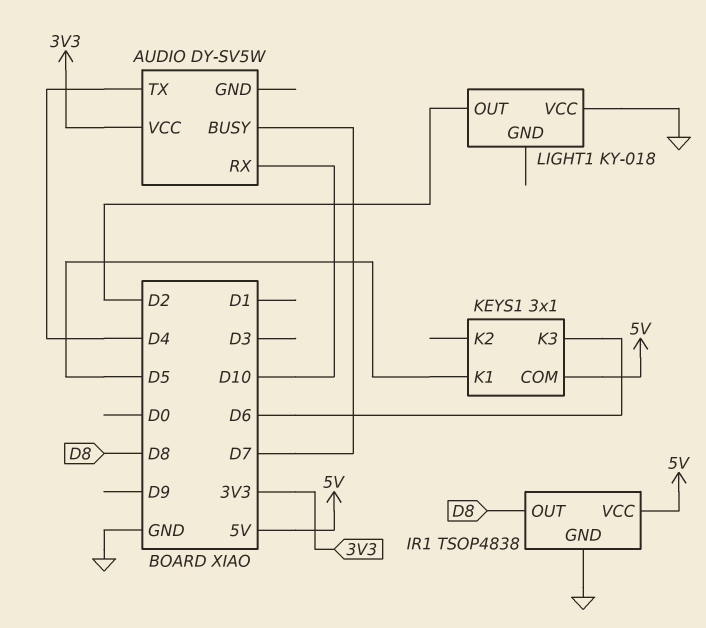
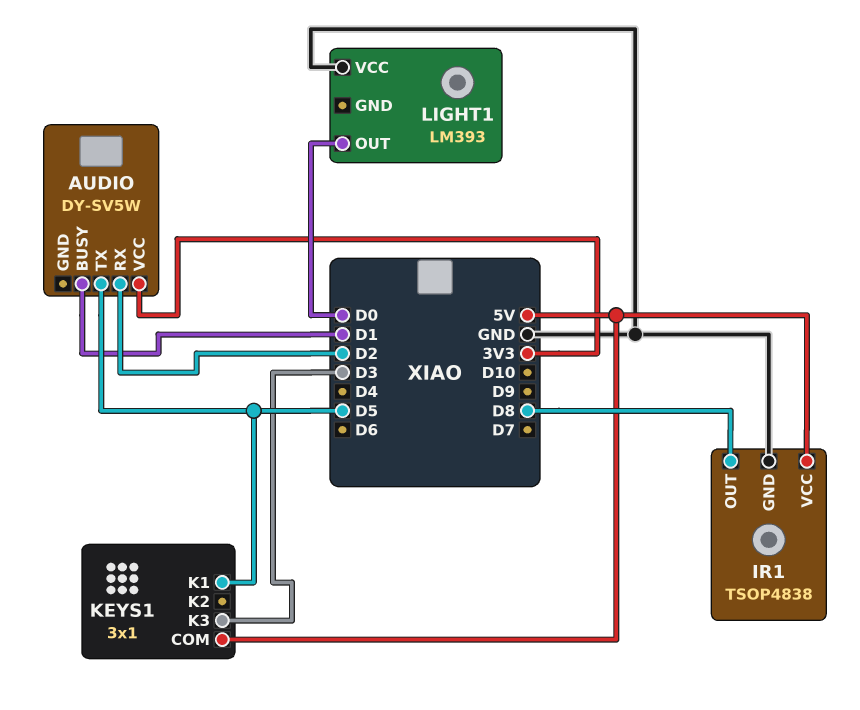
AUDIO pin BUSY: D7 -> D1
AUDIO pin RX: D10 -> D2
AUDIO pin TX: D4 -> D5
KEYS1 pin K3: D6 -> D3
LIGHT1: KY-018 -> LM393
LIGHT1 pin OUT: D2 -> D0

